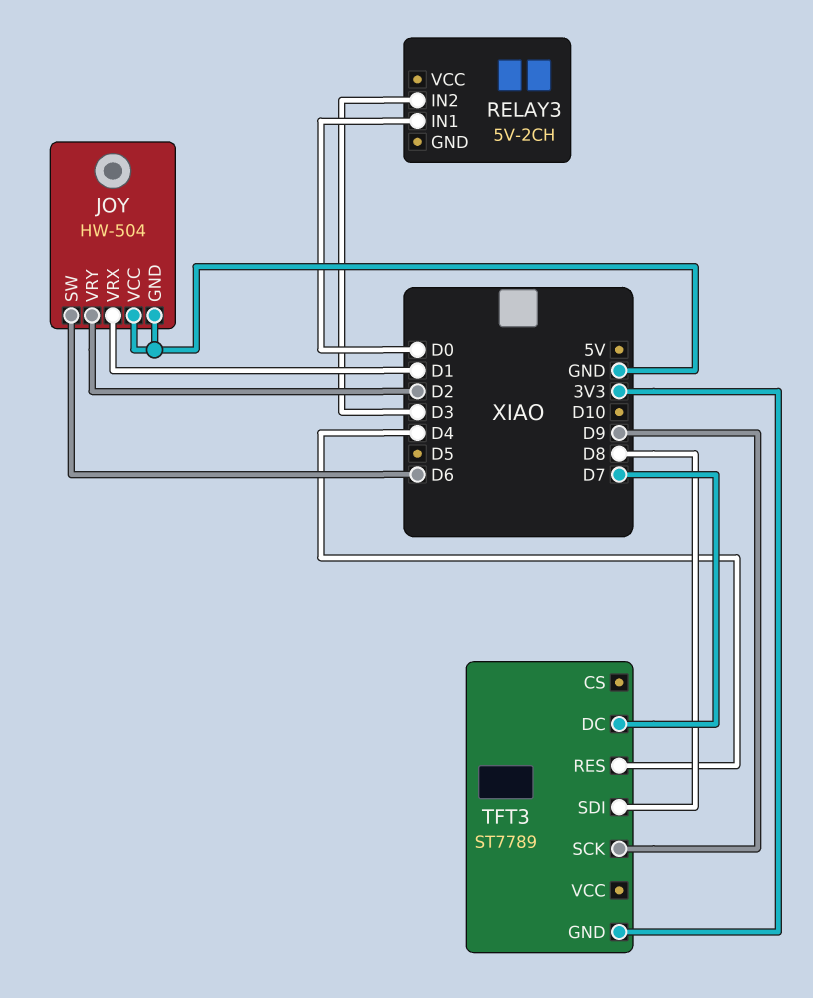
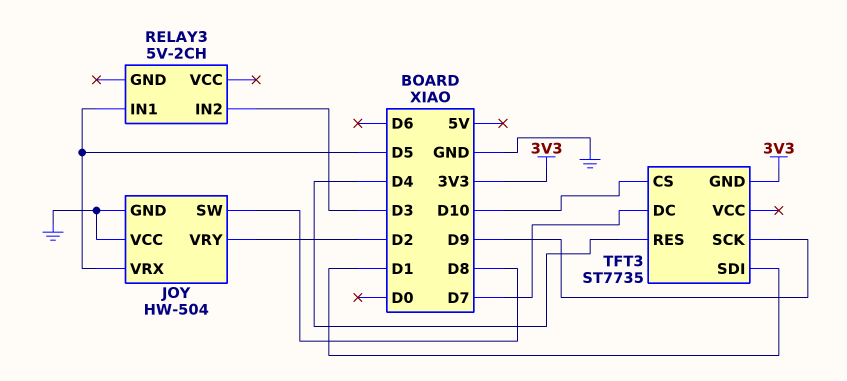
JOY pin SW: D6 -> D8
JOY pin VRX: D1 -> D5
RELAY3 pin IN1: D0 -> D5
TFT3: ST7789 -> ST7735
TFT3 pin CS: none -> D10
TFT3 pin SDI: D8 -> D1

